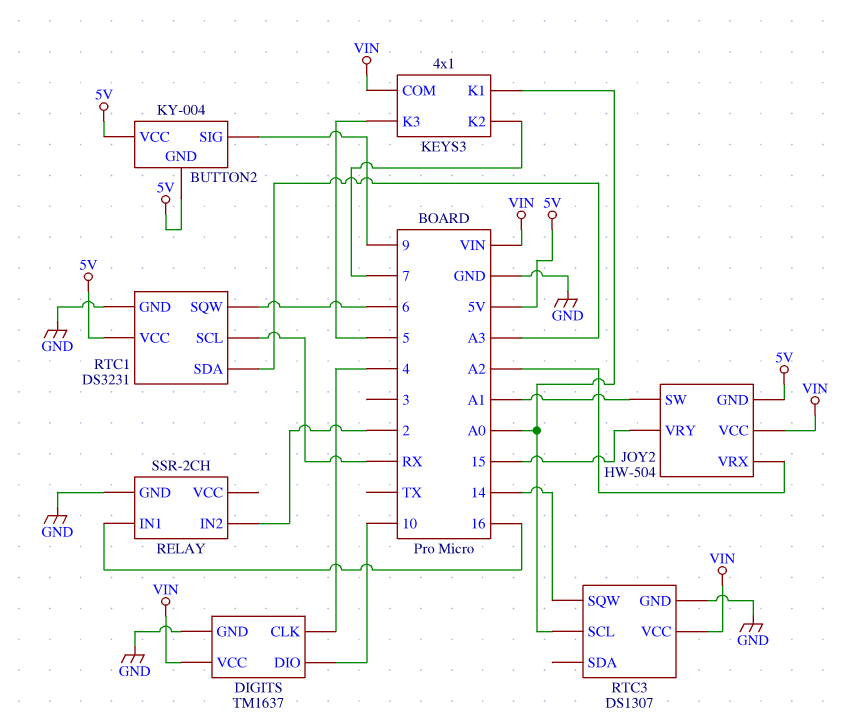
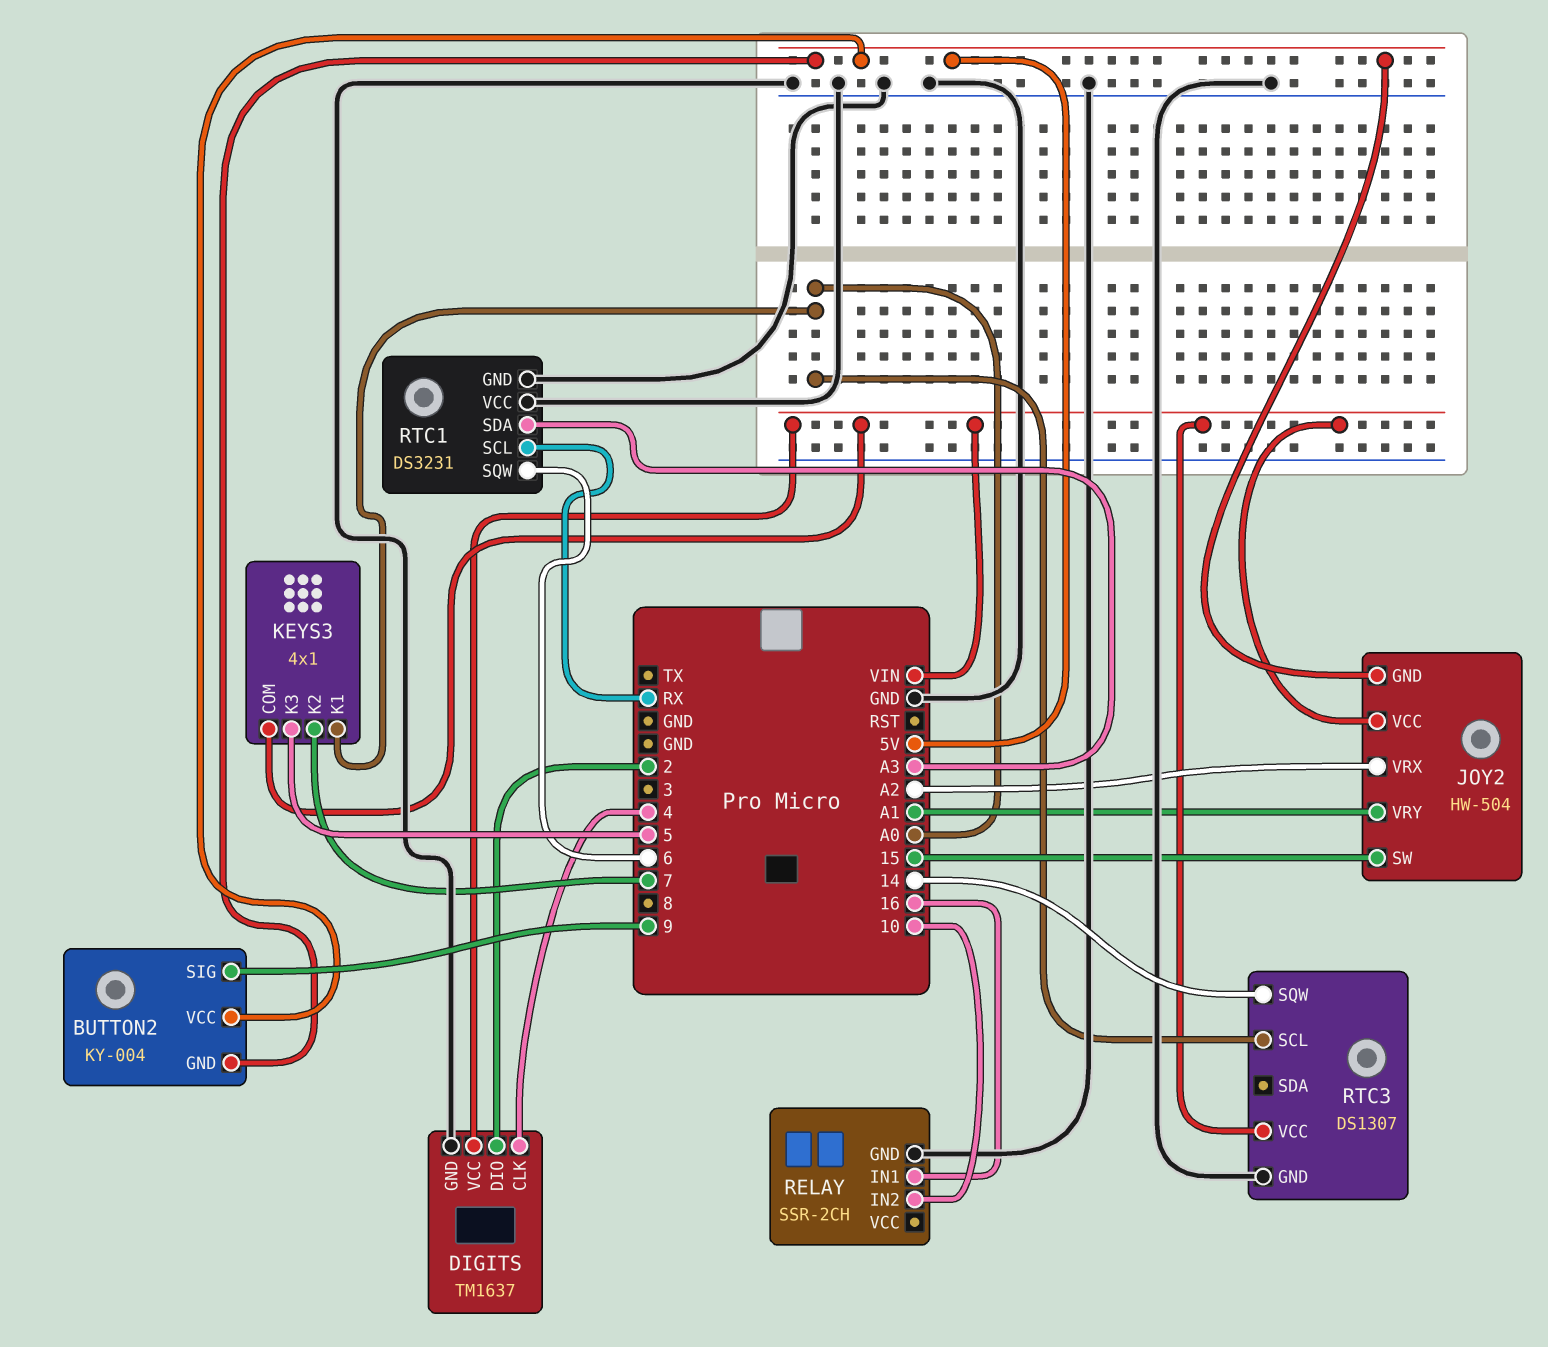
DIGITS pin DIO: 10 -> 2
JOY2 pin SW: A1 -> 15
JOY2 pin VRY: 15 -> A1
RELAY pin IN2: 2 -> 10
RTC1 pin VCC: 5V -> GND

